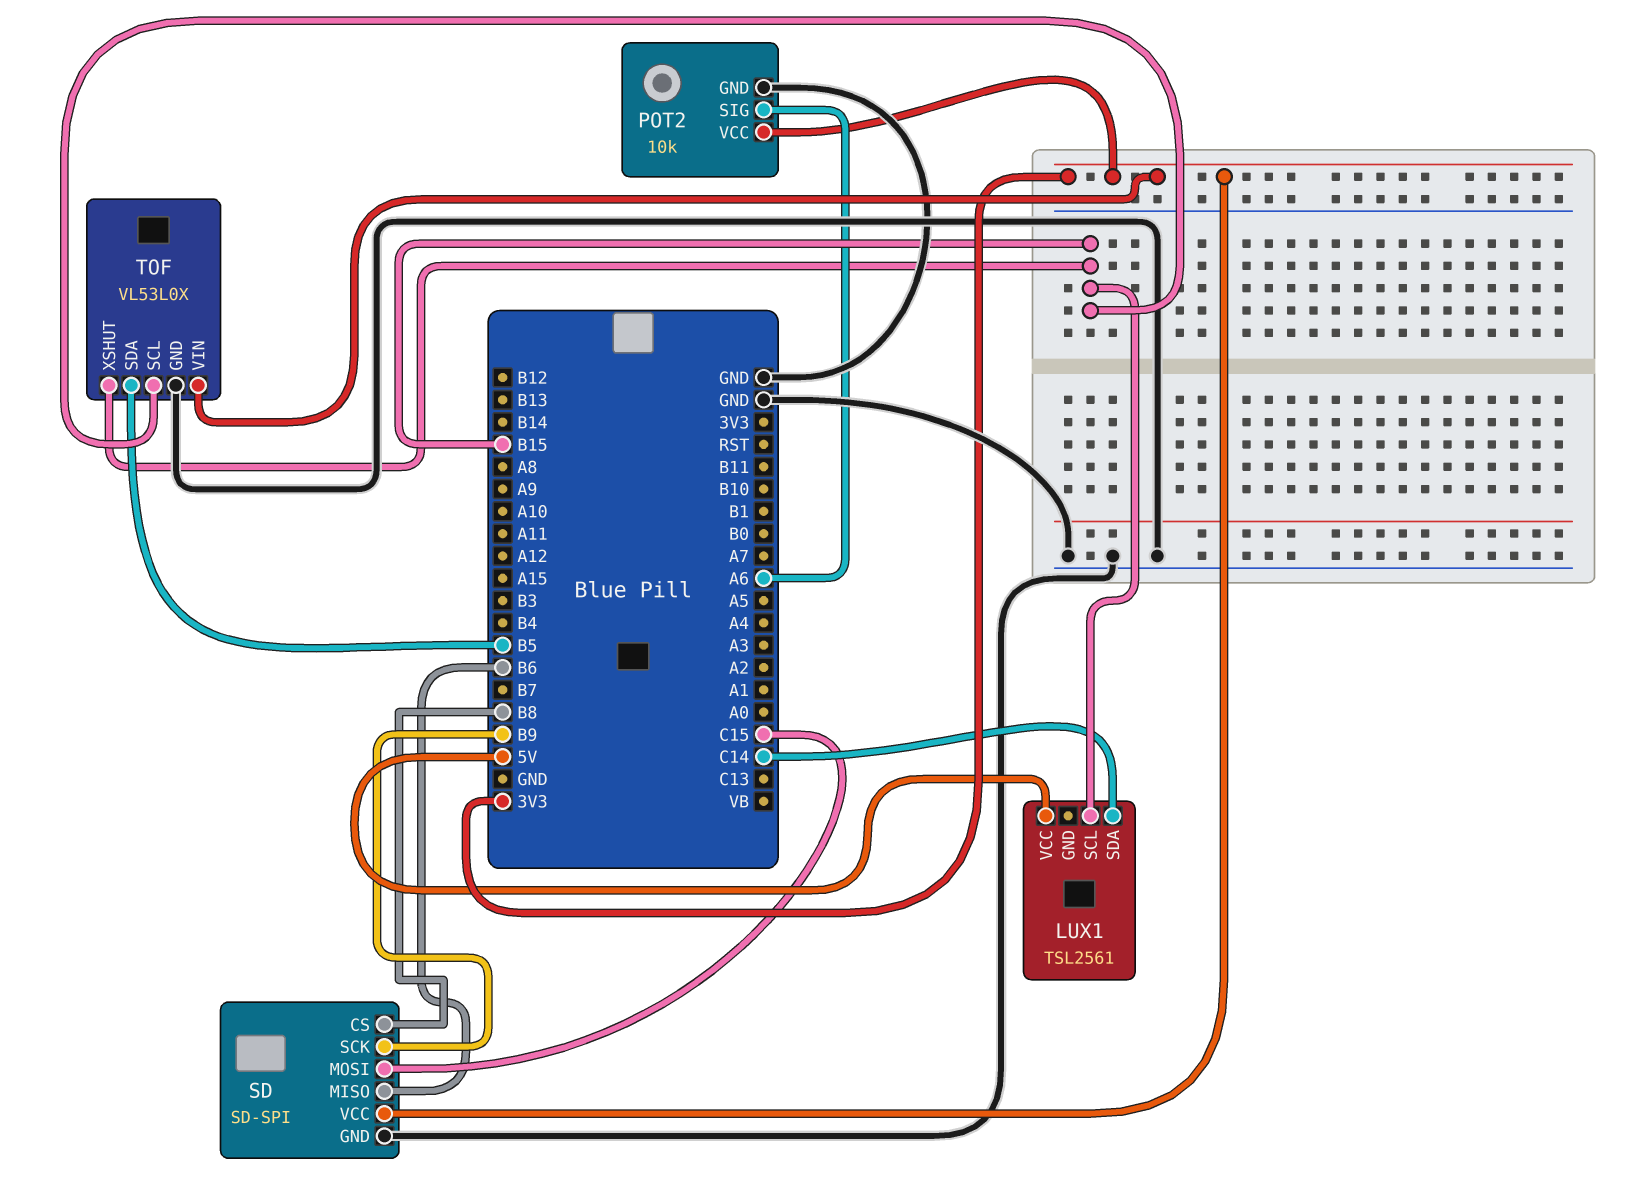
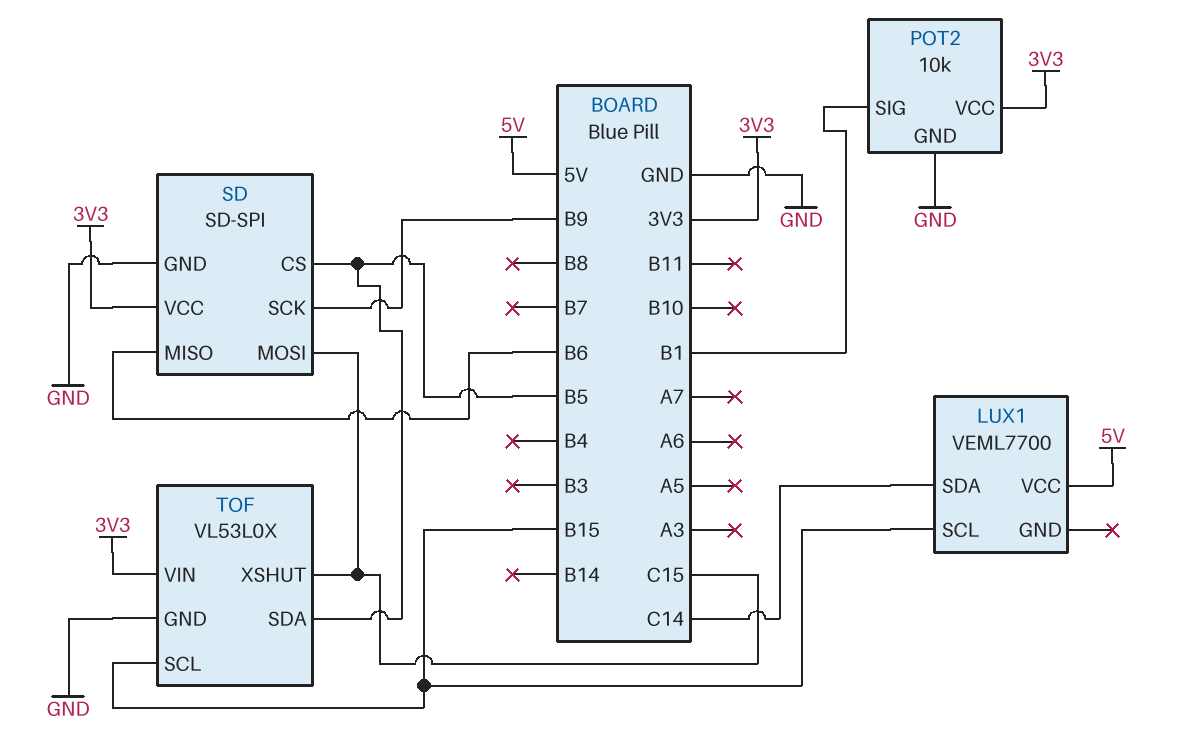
LUX1: TSL2561 -> VEML7700
POT2 pin SIG: A6 -> B1
SD pin CS: B8 -> B5
TOF pin XSHUT: B15 -> C15

